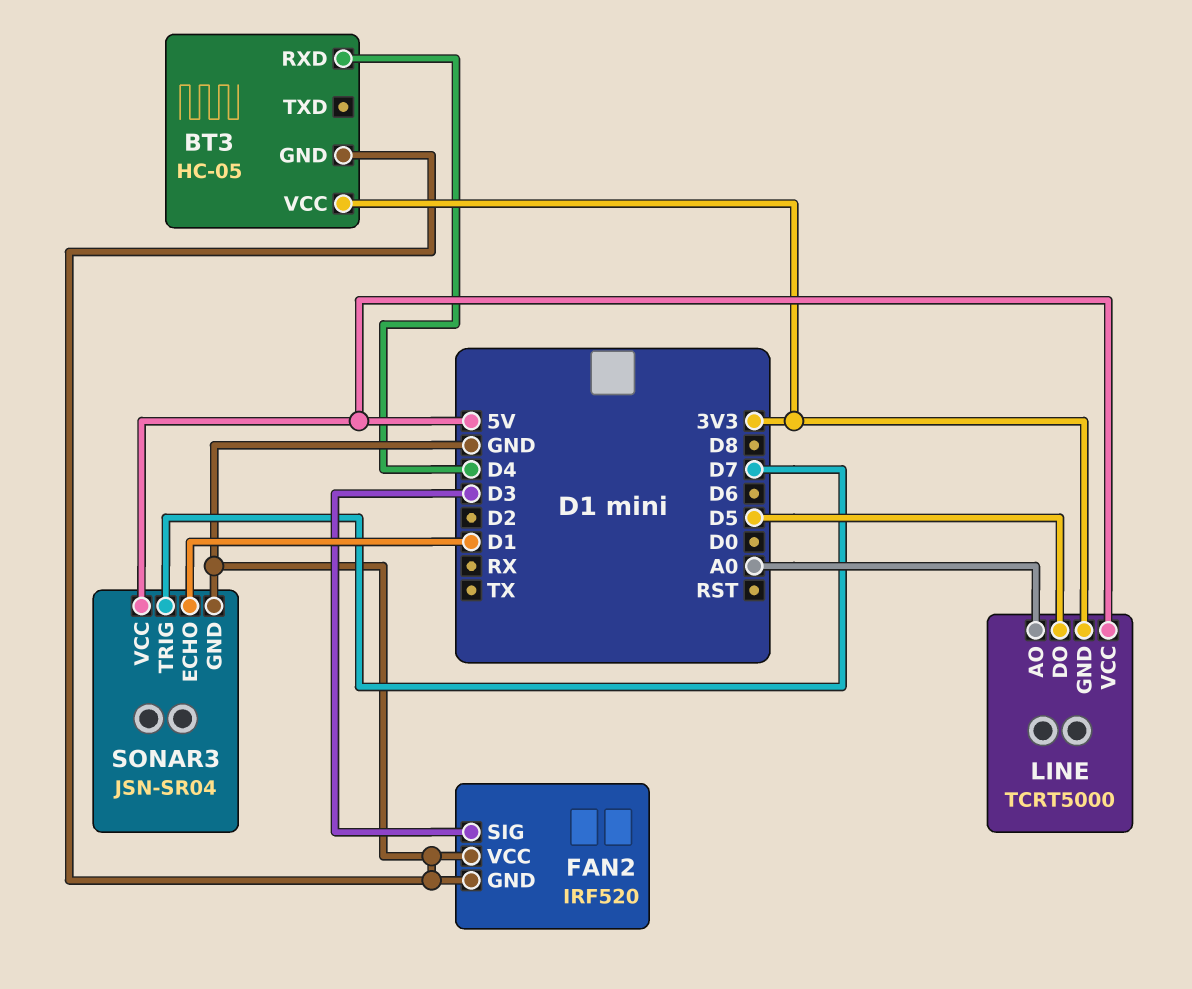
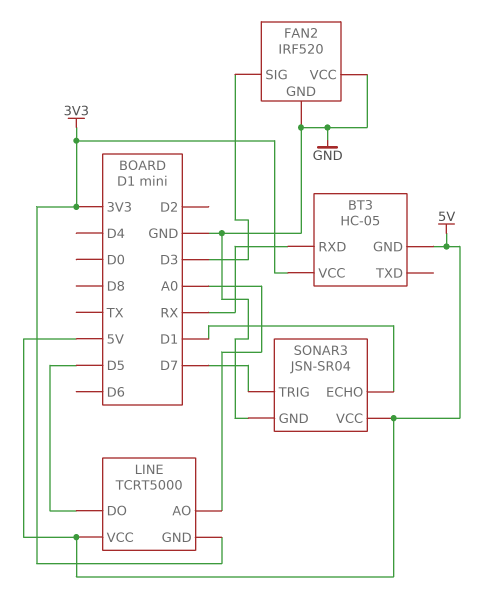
BT3 pin GND: GND -> 5V
BT3 pin RXD: D4 -> RX

